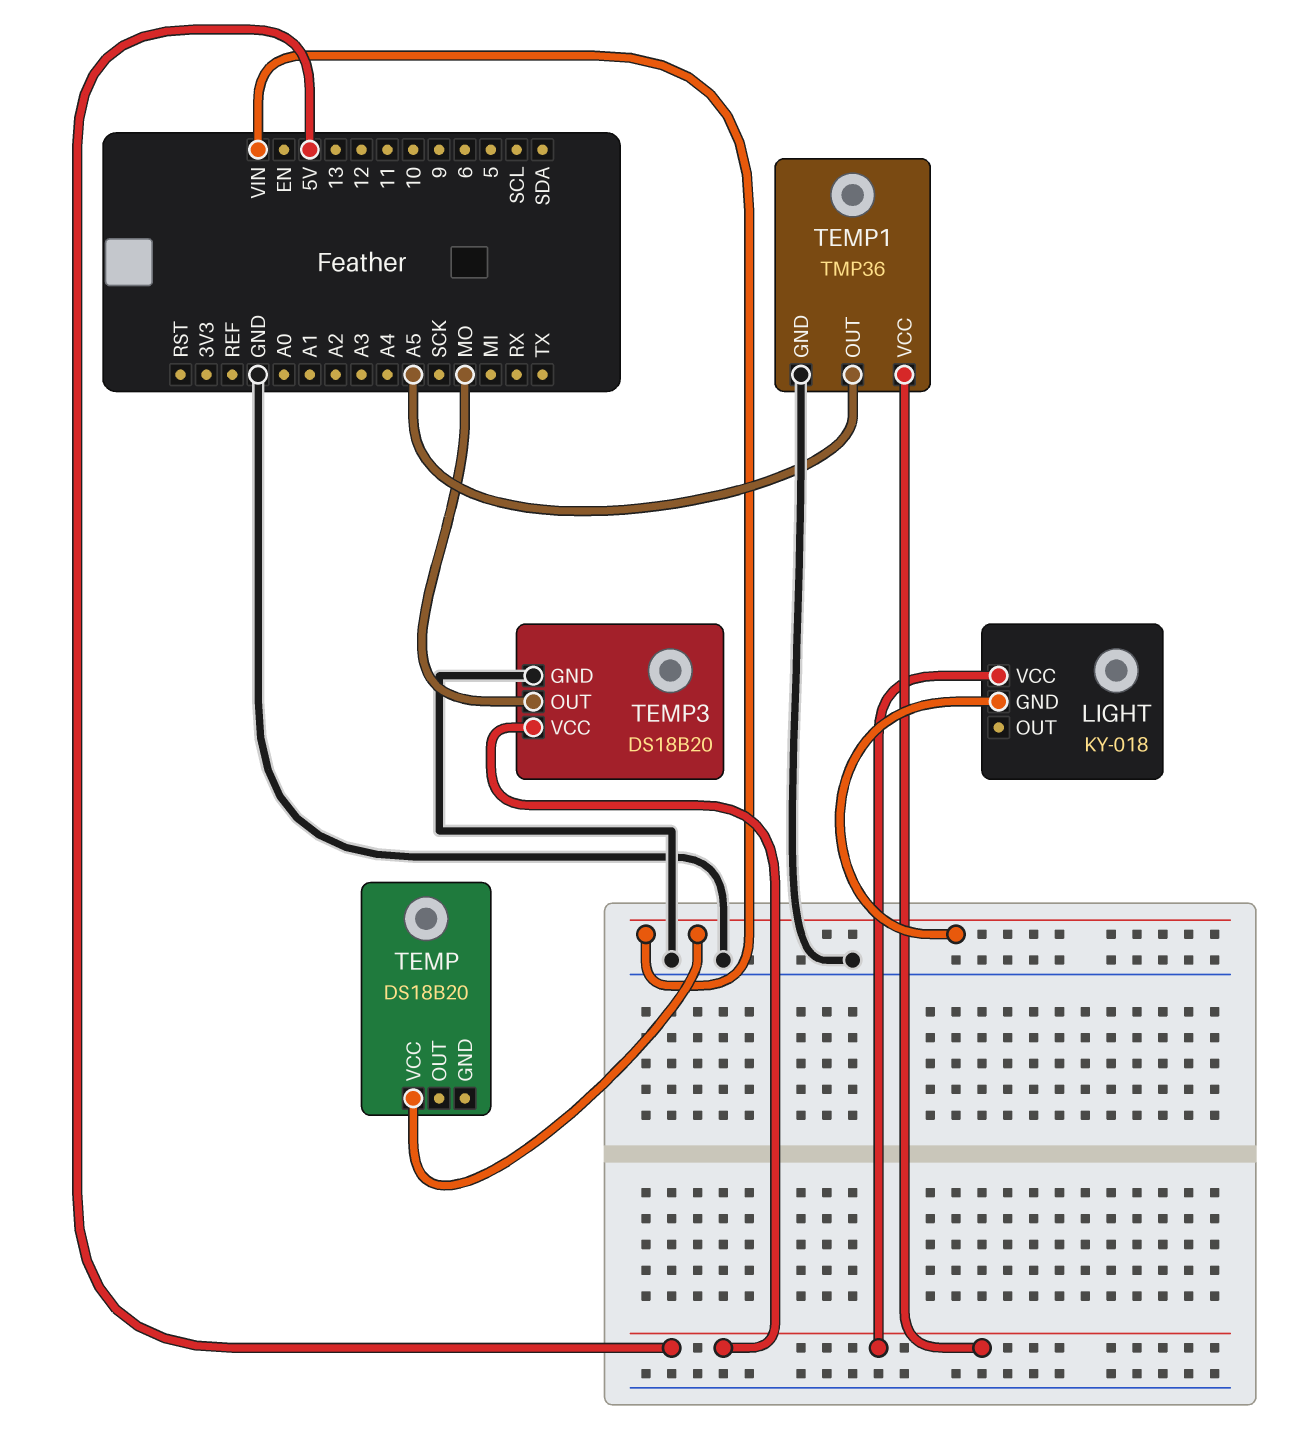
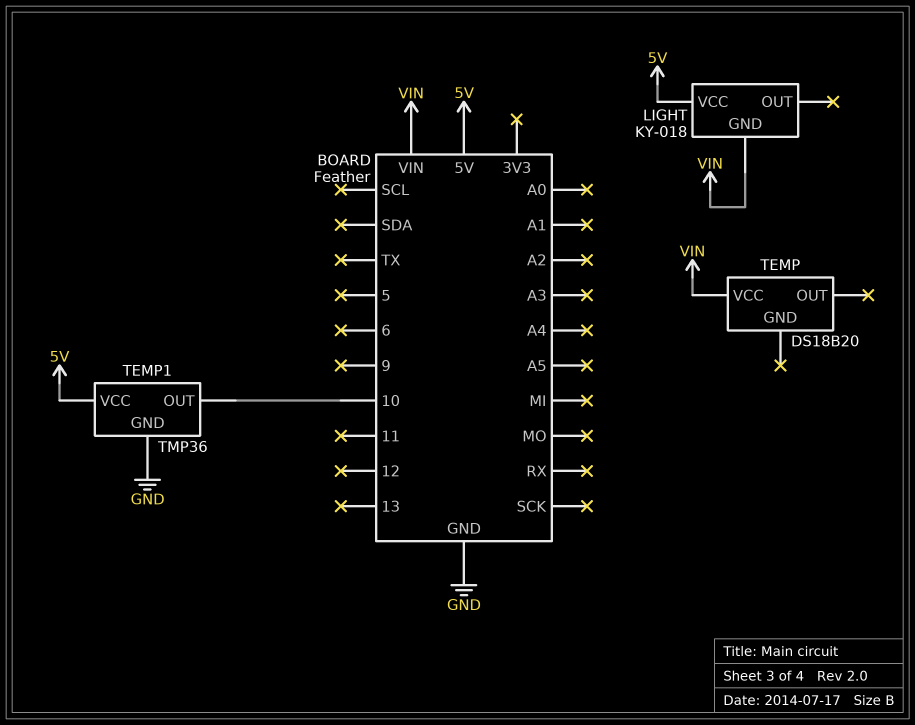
TEMP1 pin OUT: A5 -> 10
TEMP3: DS18B20 -> none
TEMP3 pin GND: GND -> none
TEMP3 pin OUT: MO -> none
TEMP3 pin VCC: 5V -> none

